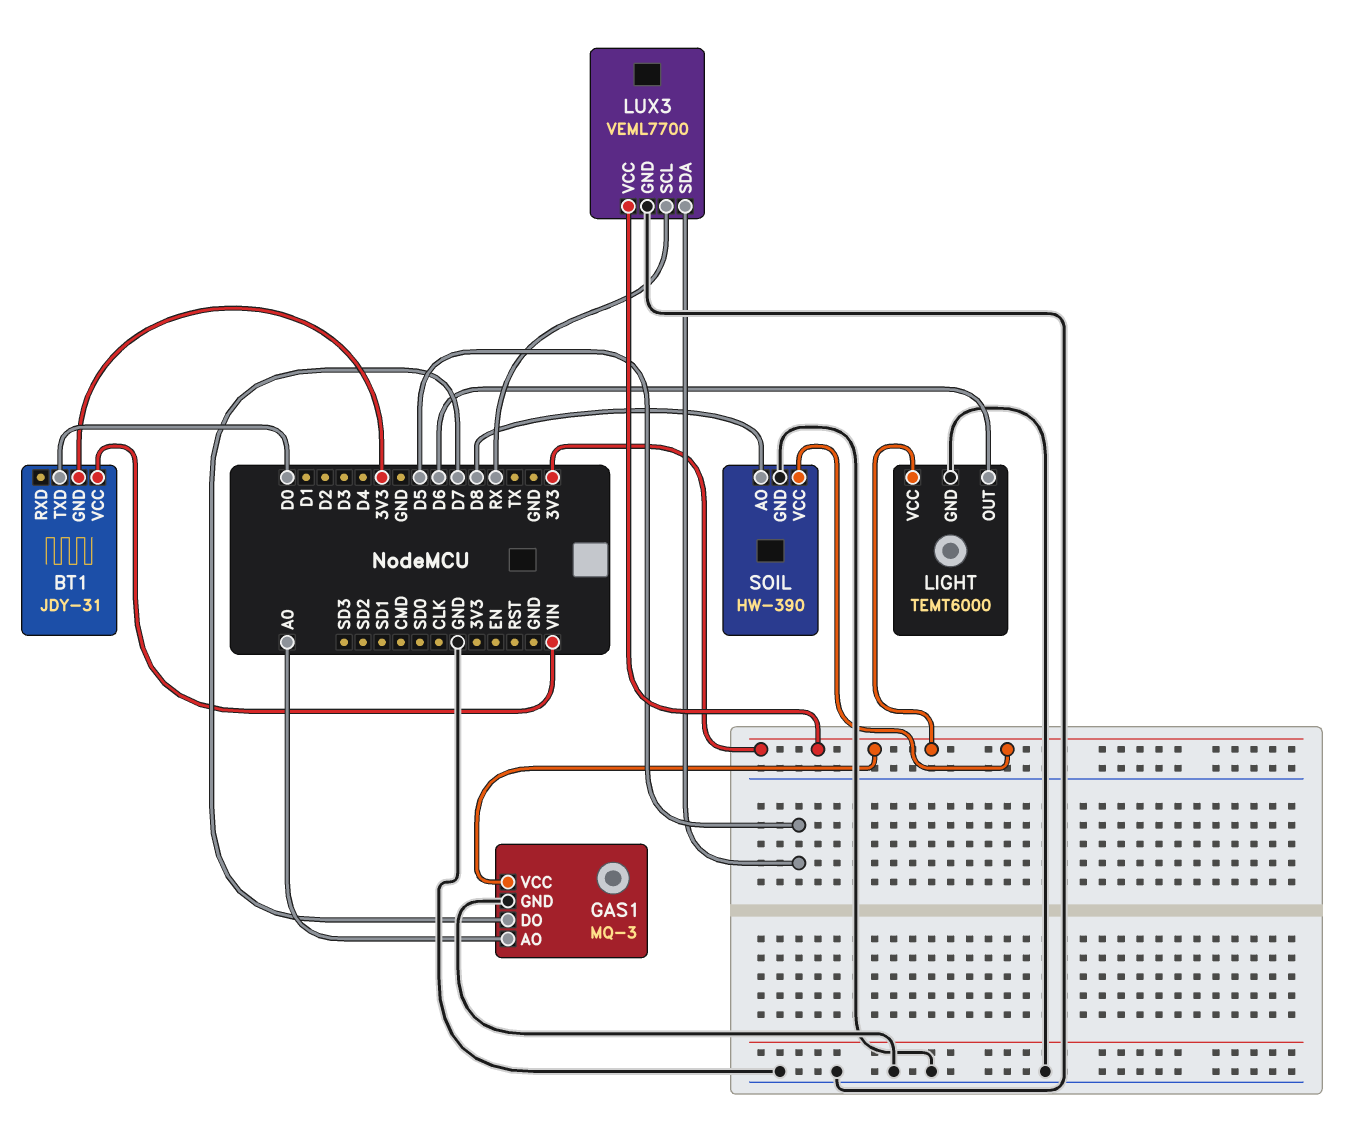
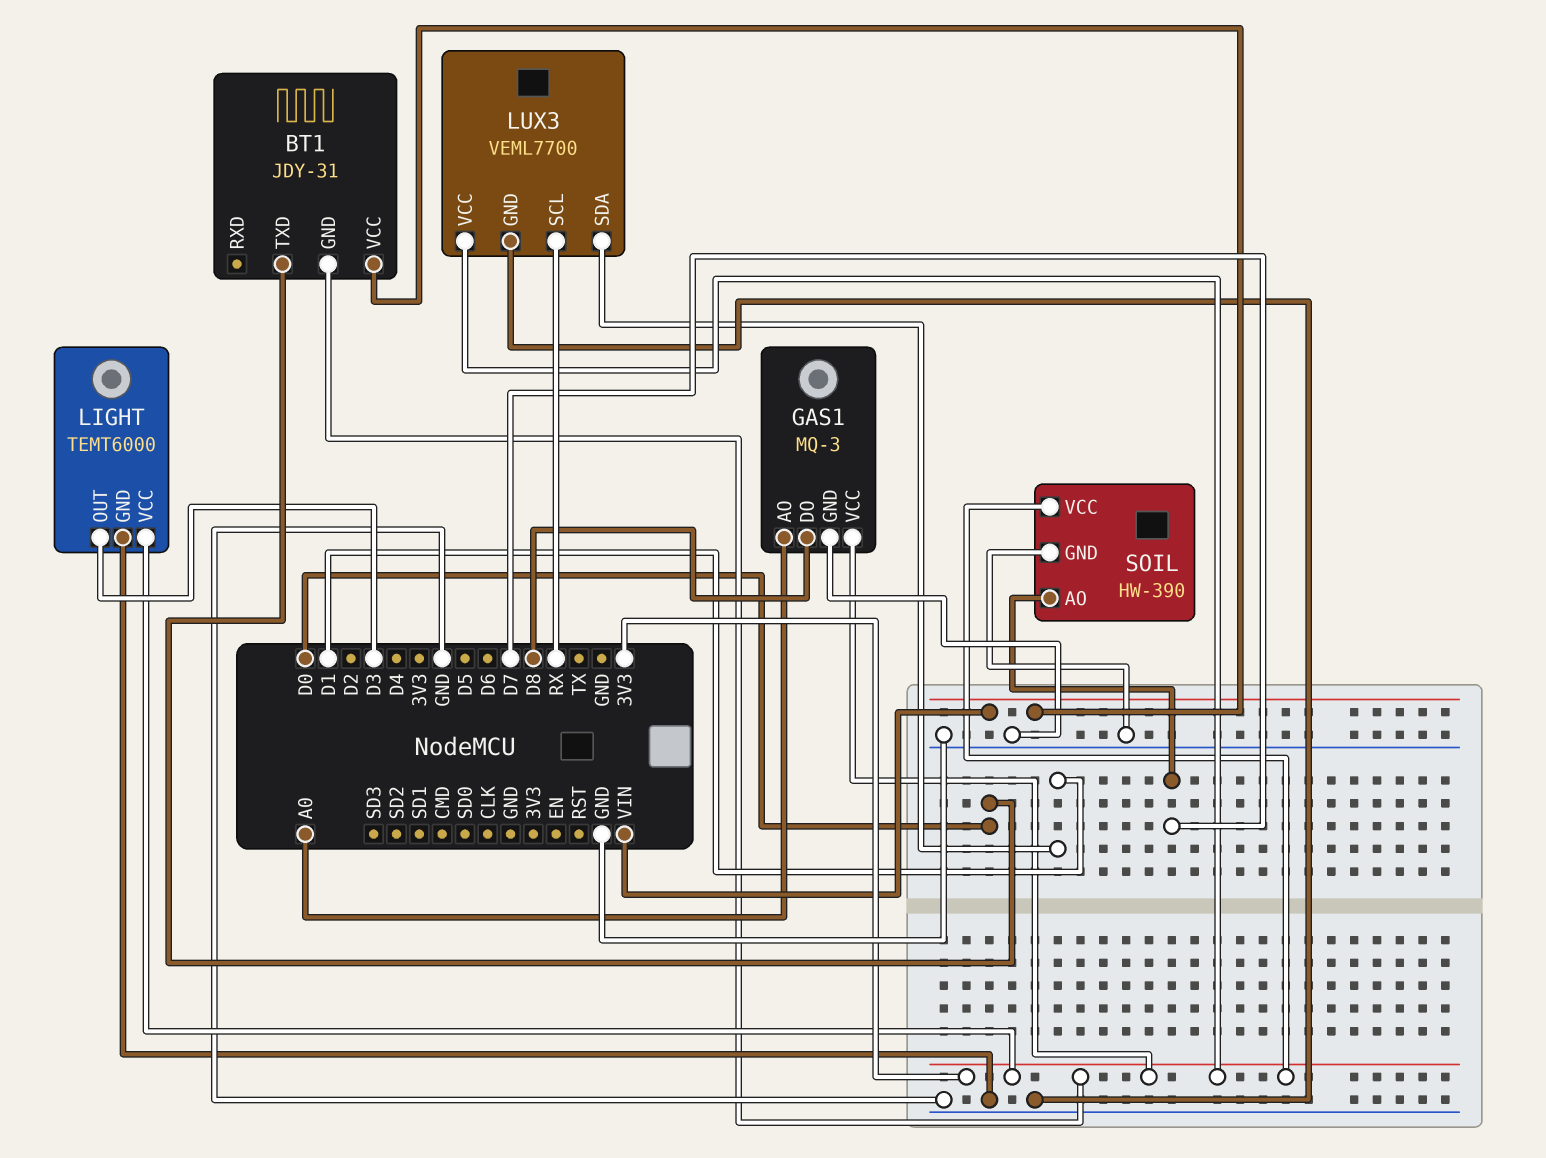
GAS1 pin DO: D7 -> D8
LIGHT pin OUT: D6 -> D3
LUX3 pin SDA: D5 -> D1
SOIL pin AO: D8 -> D7

